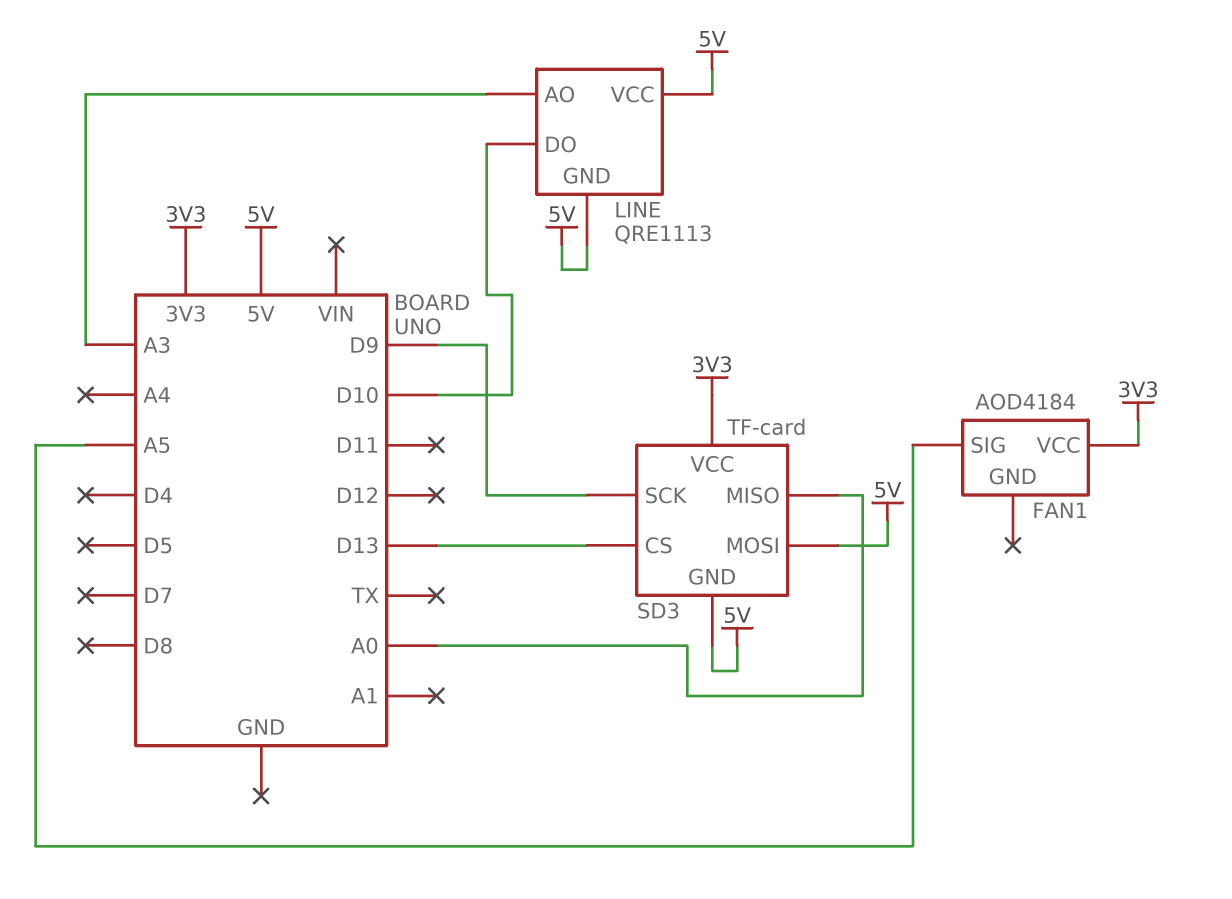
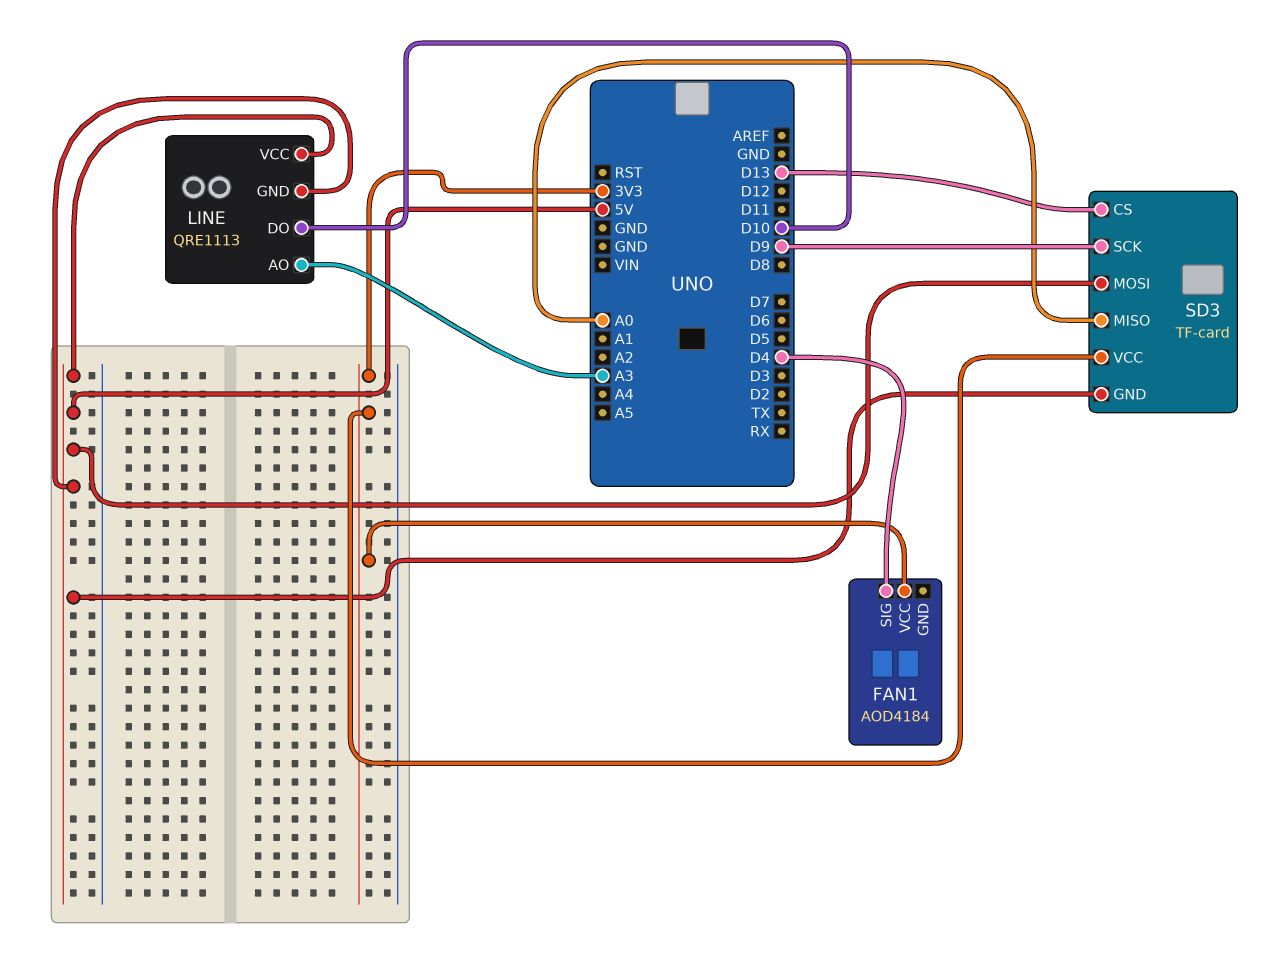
FAN1 pin SIG: A5 -> D4

